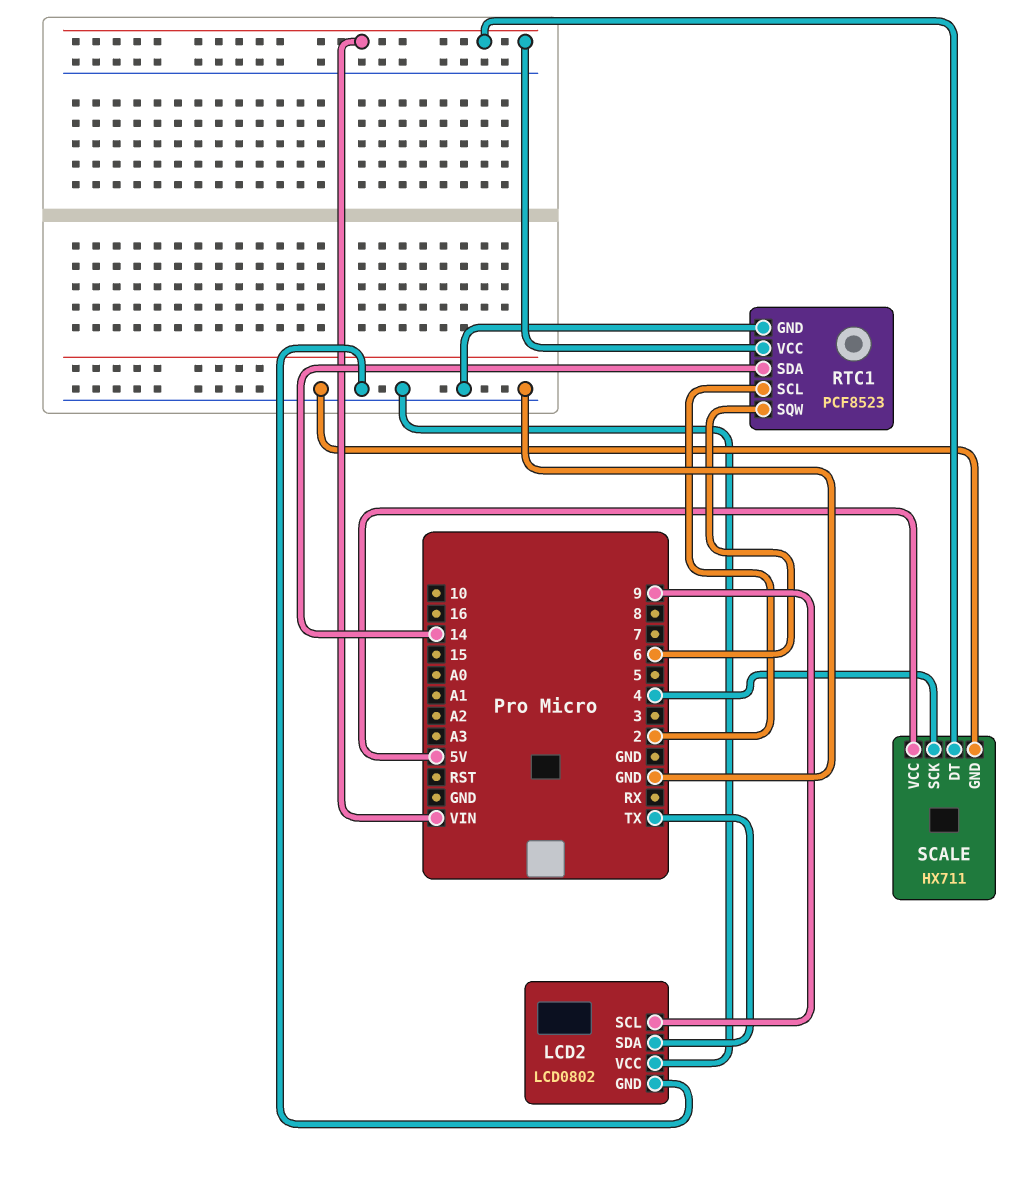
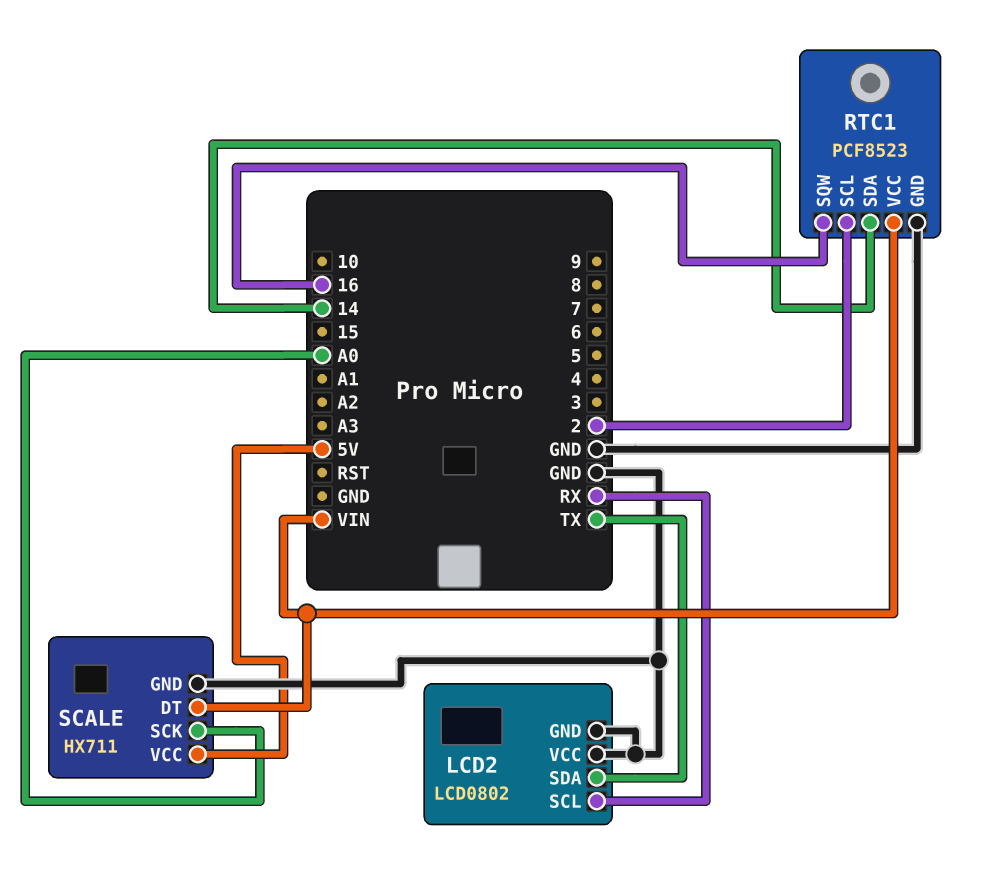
LCD2 pin SCL: 9 -> RX
RTC1 pin SQW: 6 -> 16
SCALE pin SCK: 4 -> A0

